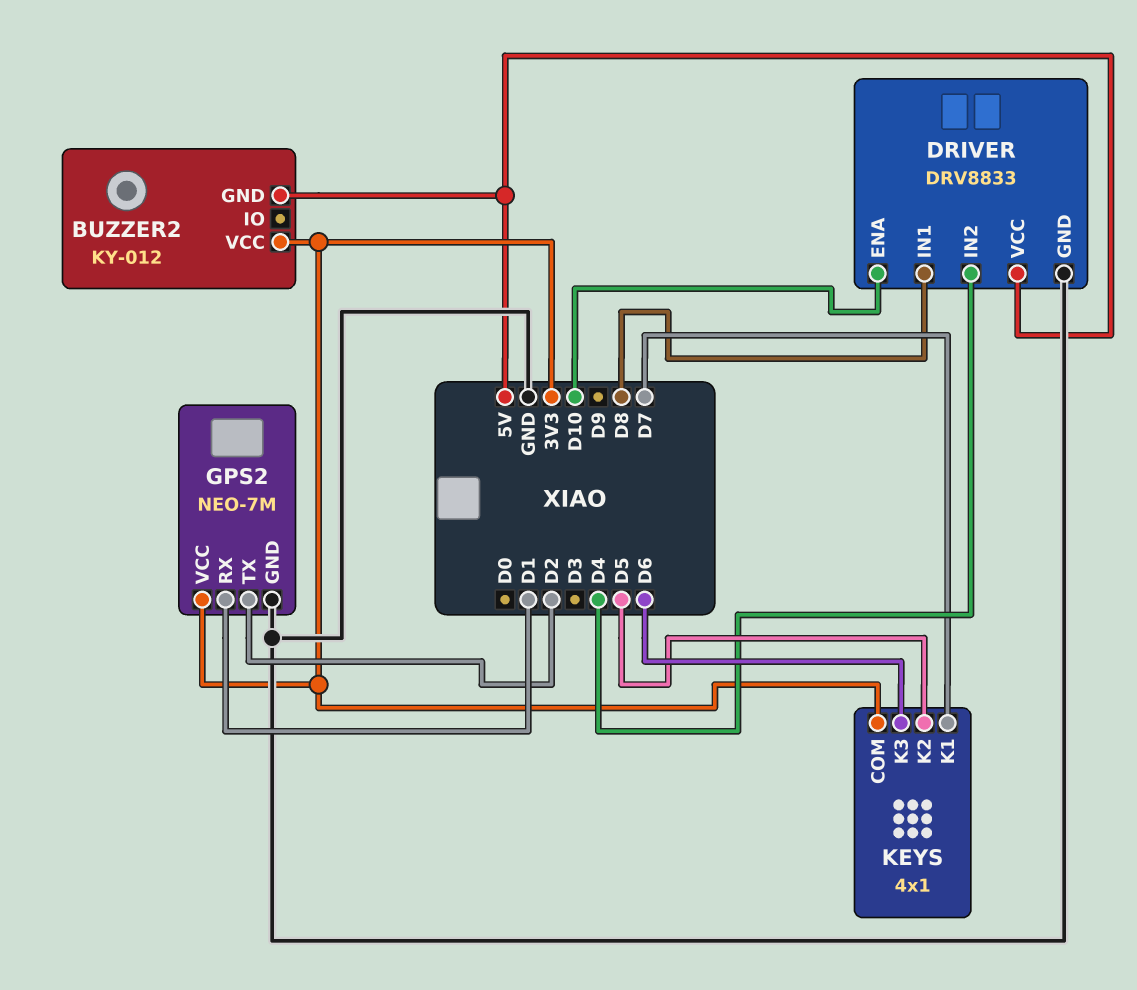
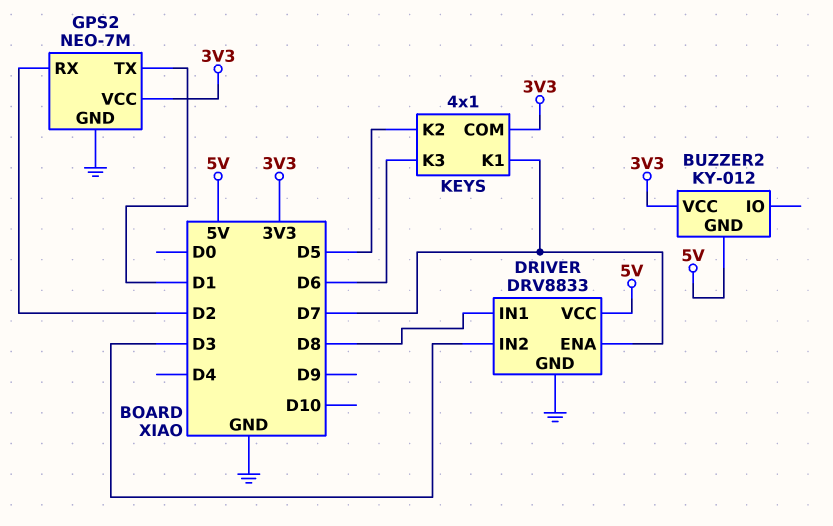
DRIVER pin ENA: D10 -> D7
DRIVER pin IN2: D4 -> D3
GPS2 pin RX: D1 -> D2
GPS2 pin TX: D2 -> D1

